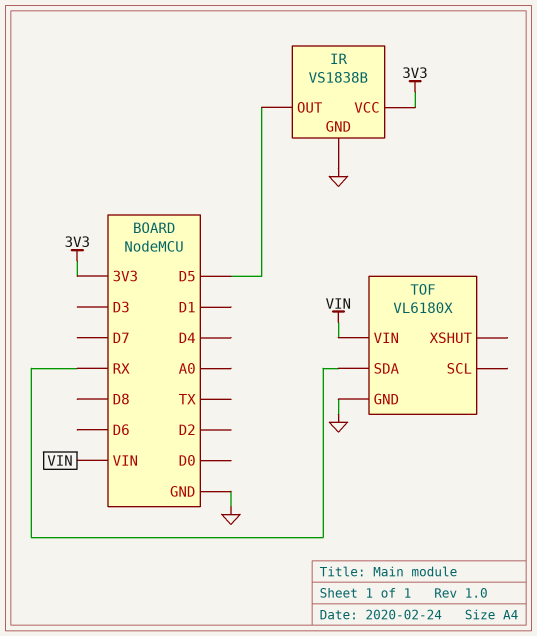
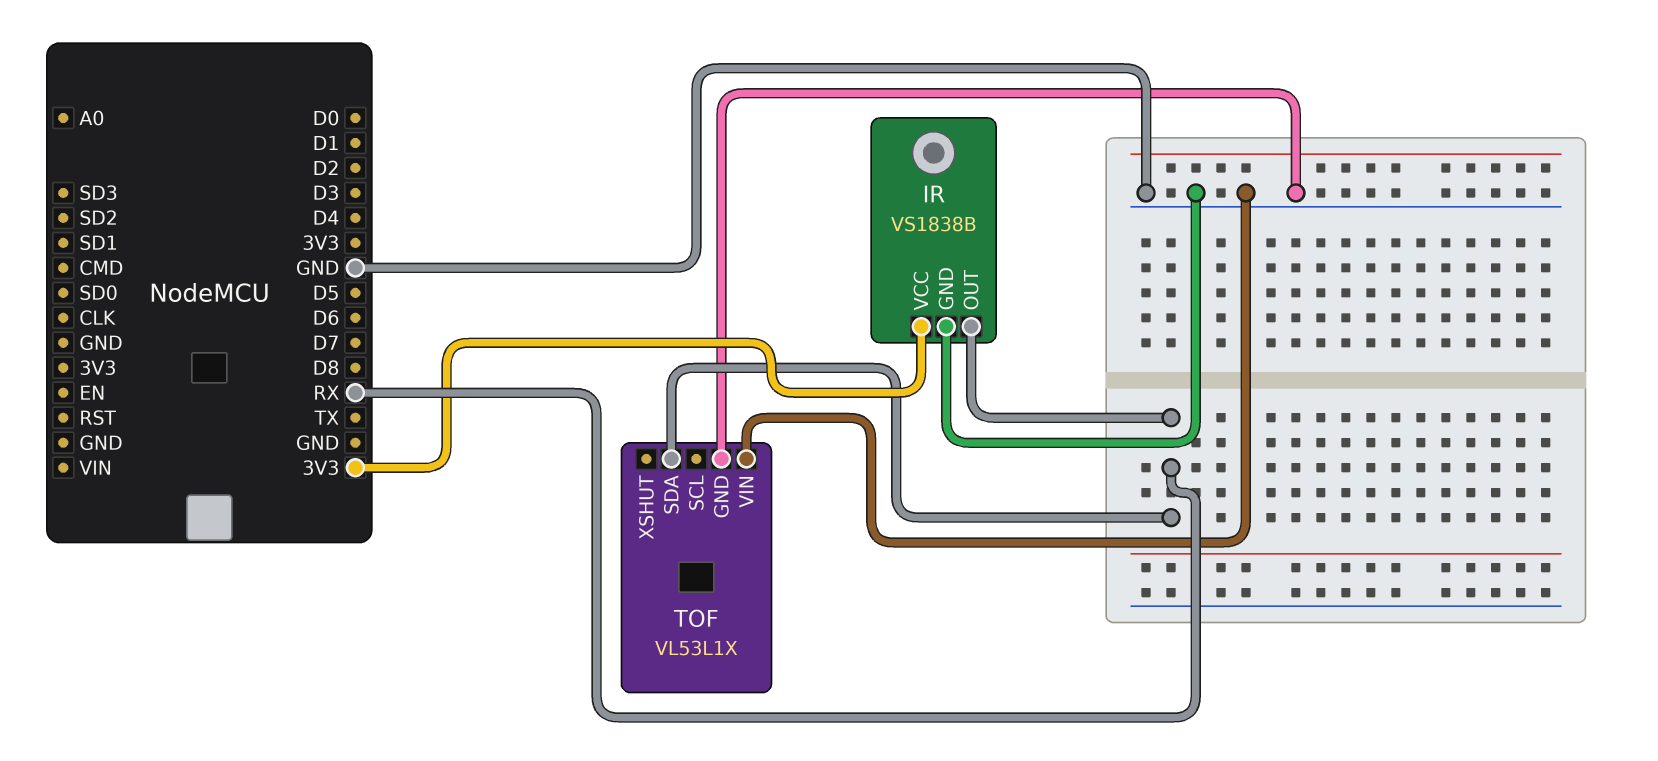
IR pin OUT: D5 -> RX
TOF: VL6180X -> VL53L1X
TOF pin VIN: VIN -> GND

